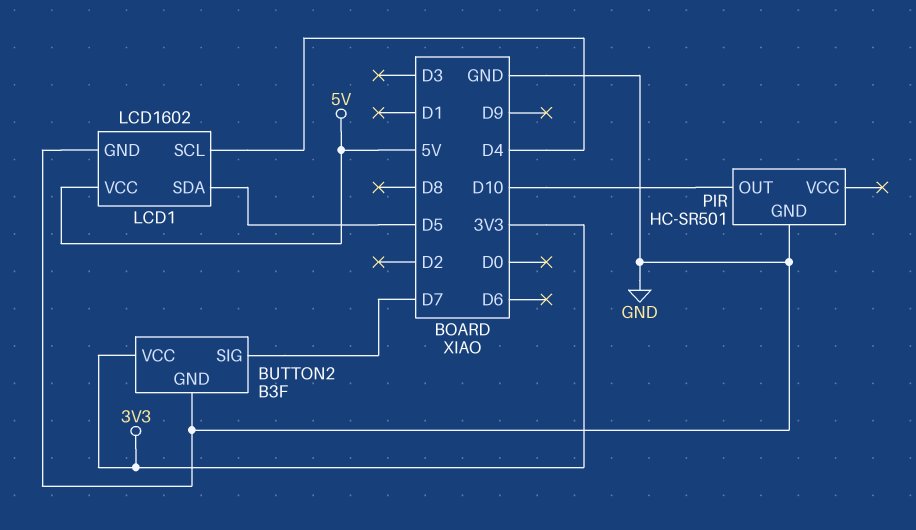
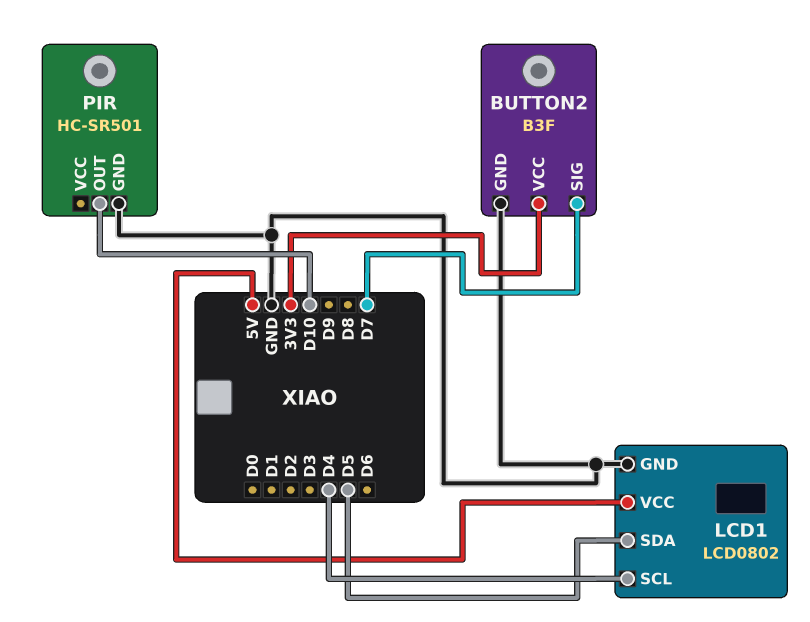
LCD1: LCD1602 -> LCD0802

